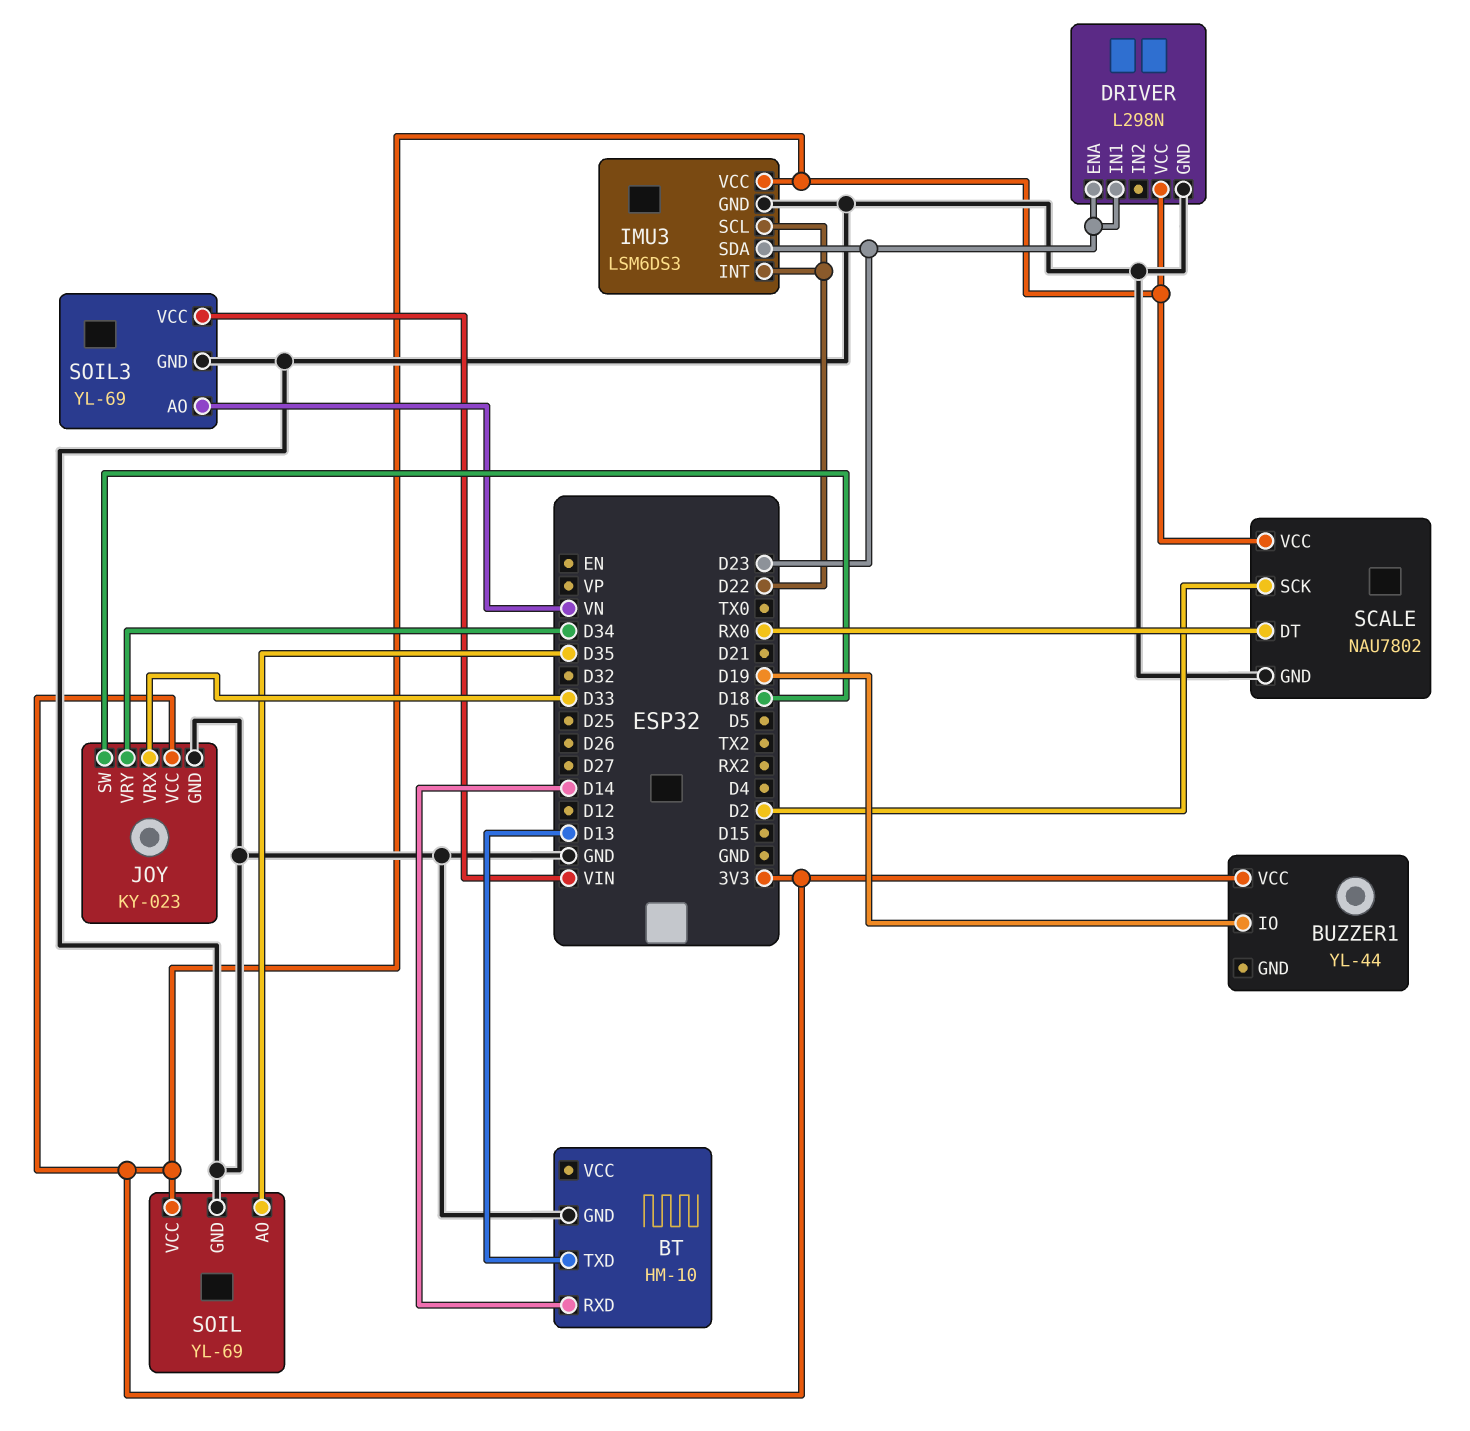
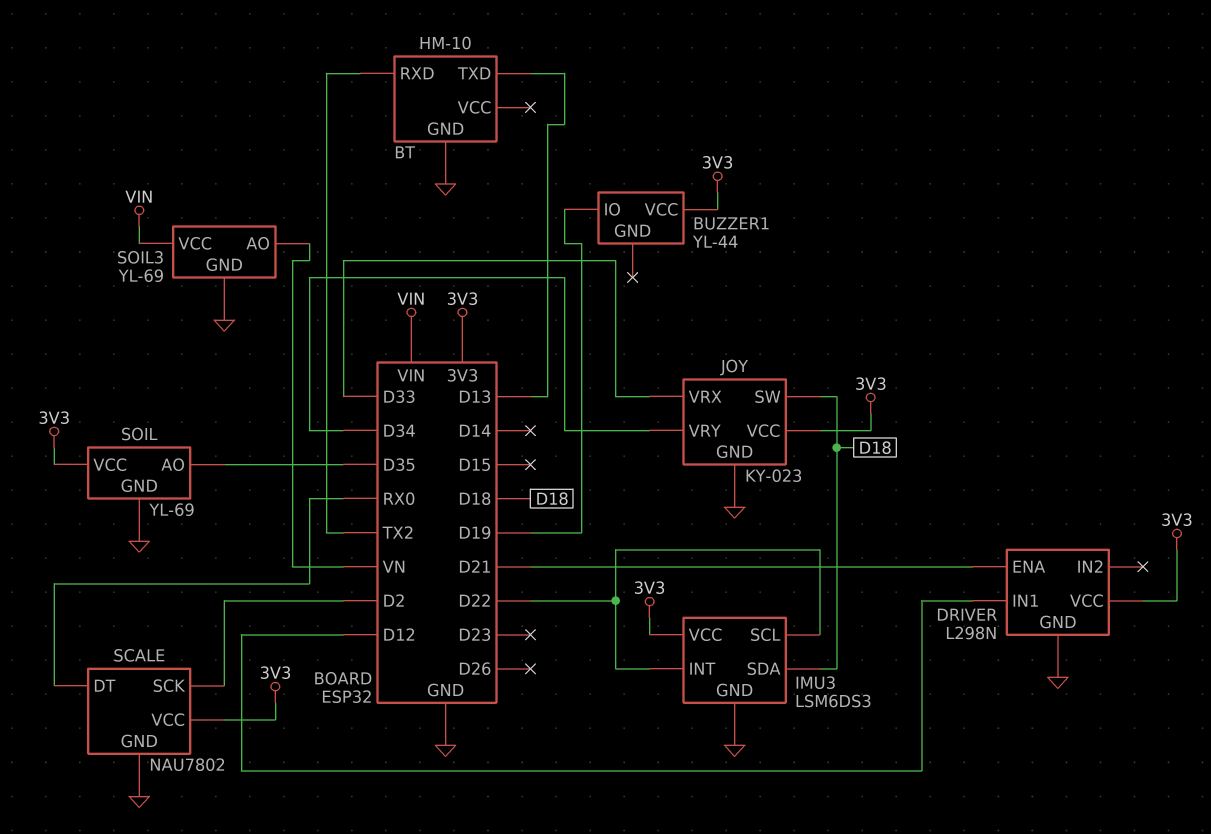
BT pin RXD: D14 -> TX2
DRIVER pin ENA: D23 -> D21
DRIVER pin IN1: D23 -> D12
IMU3 pin SDA: D23 -> D18

